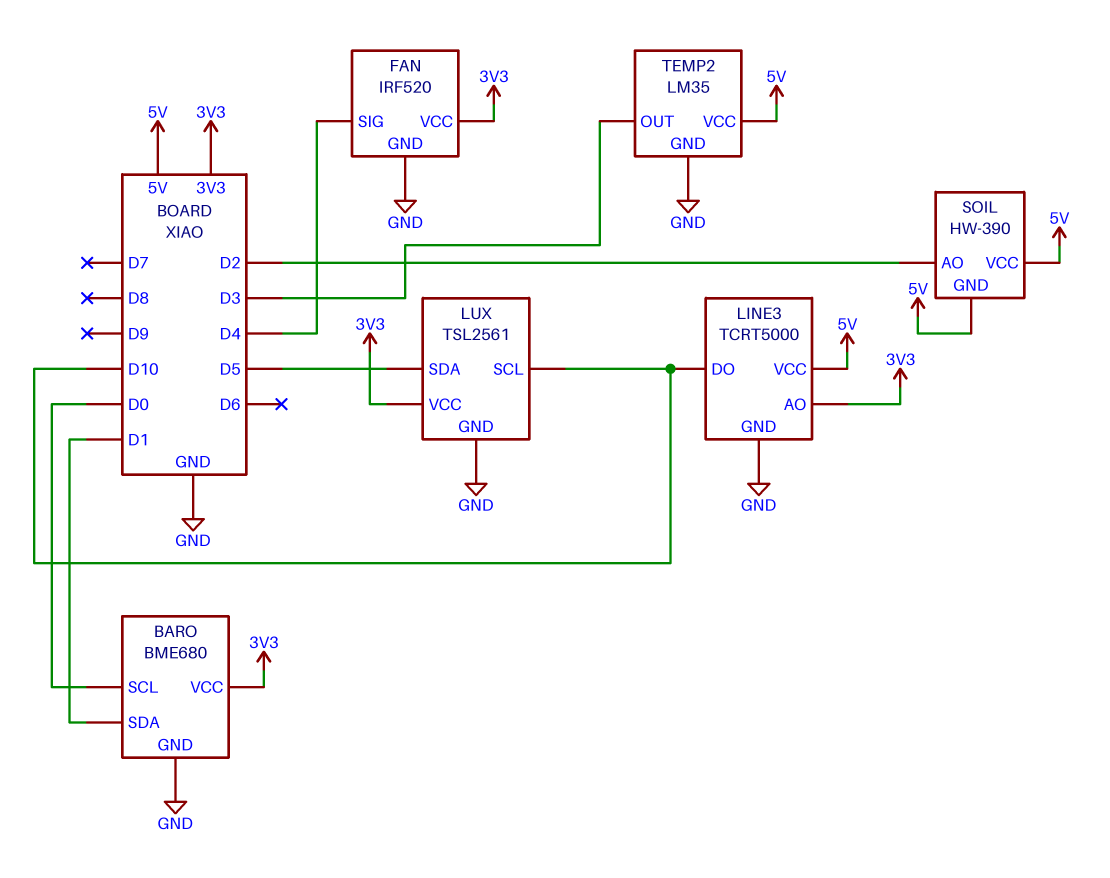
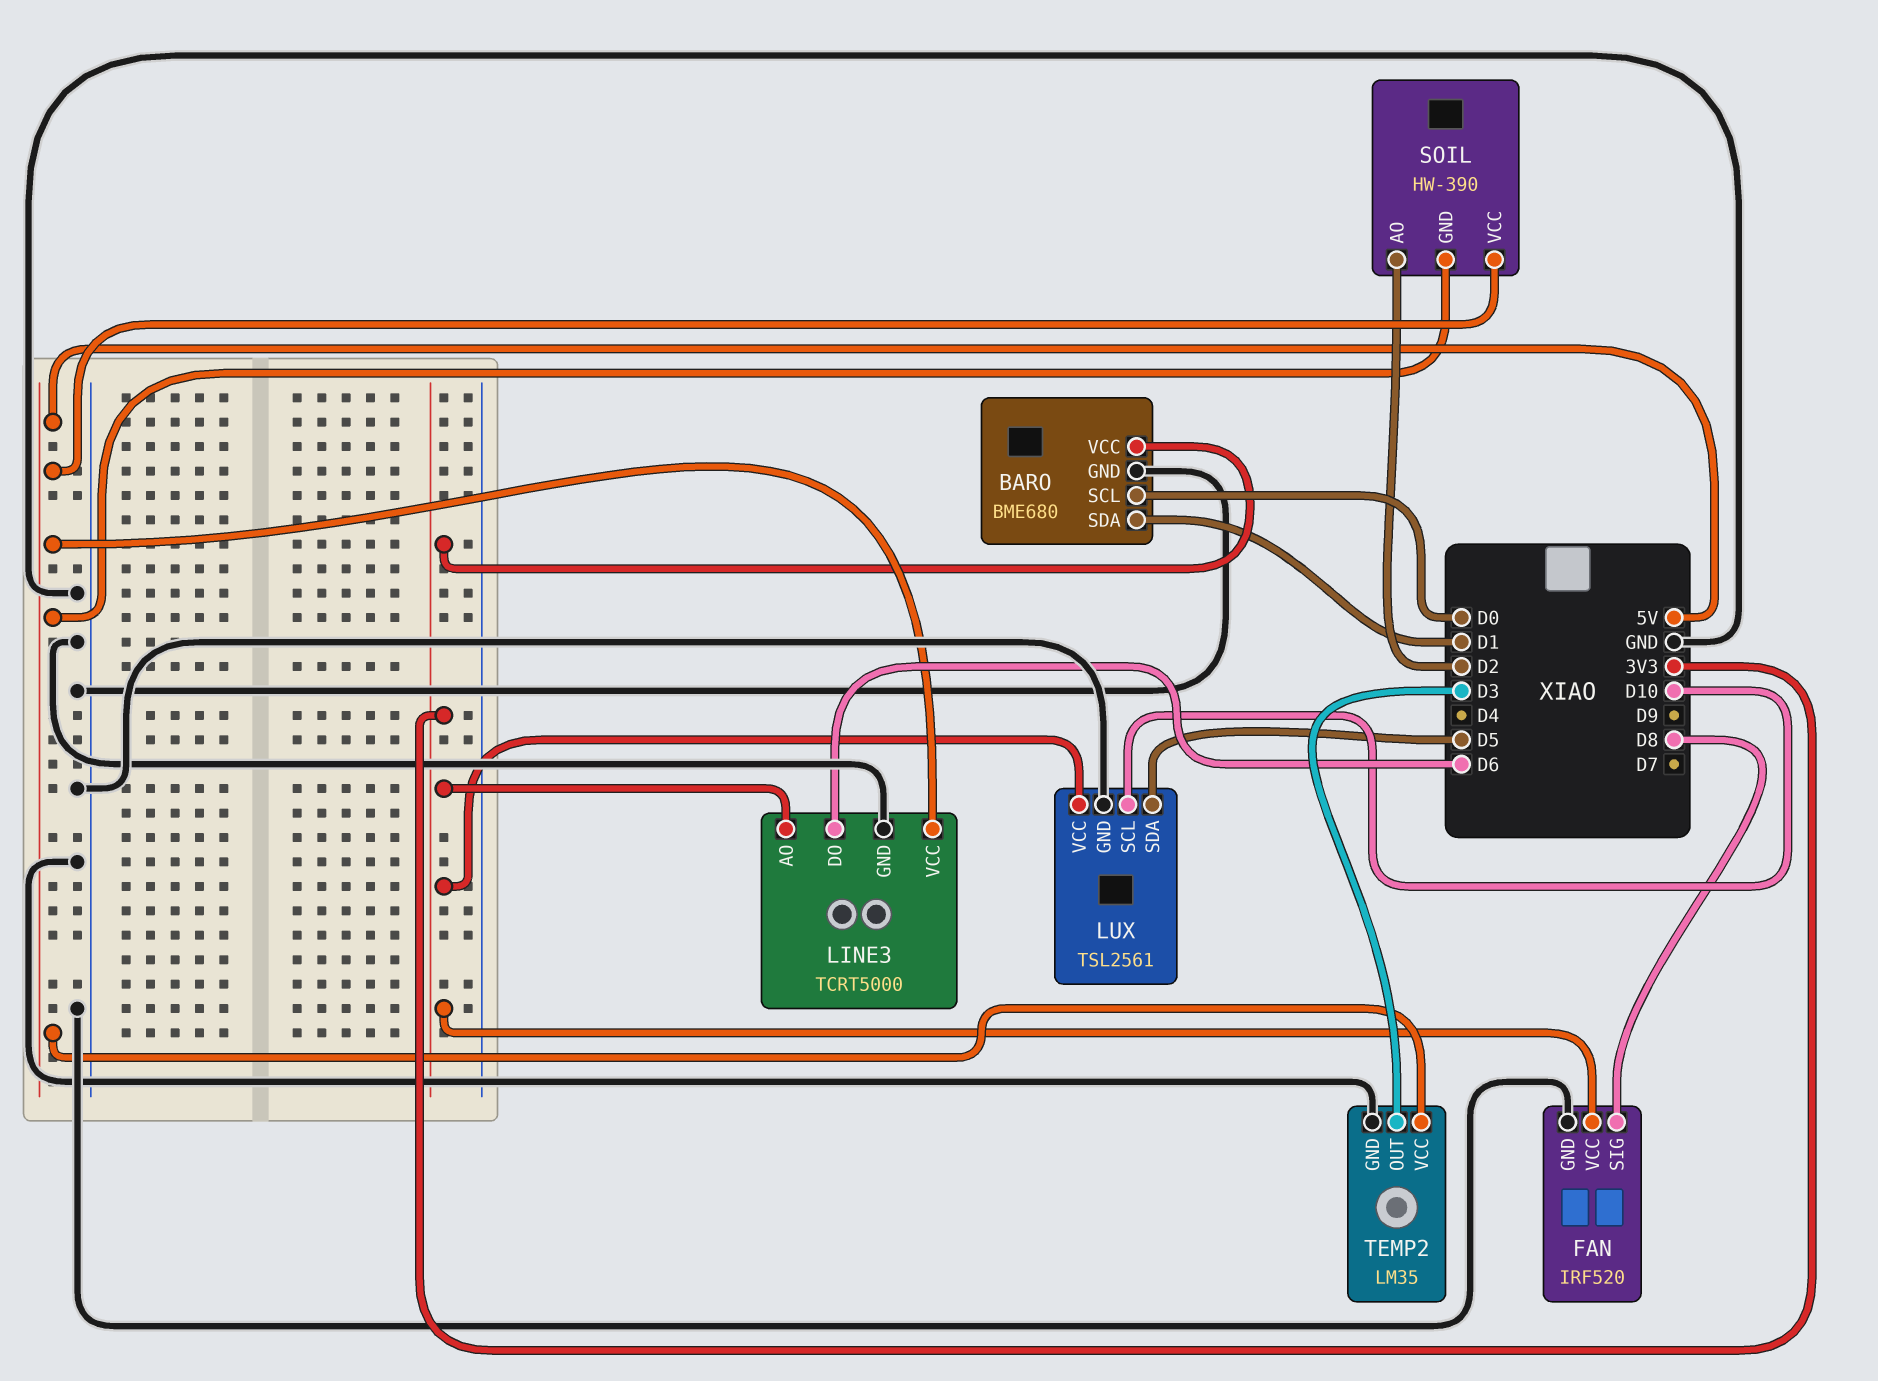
FAN pin SIG: D4 -> D8
LINE3 pin DO: D10 -> D6

